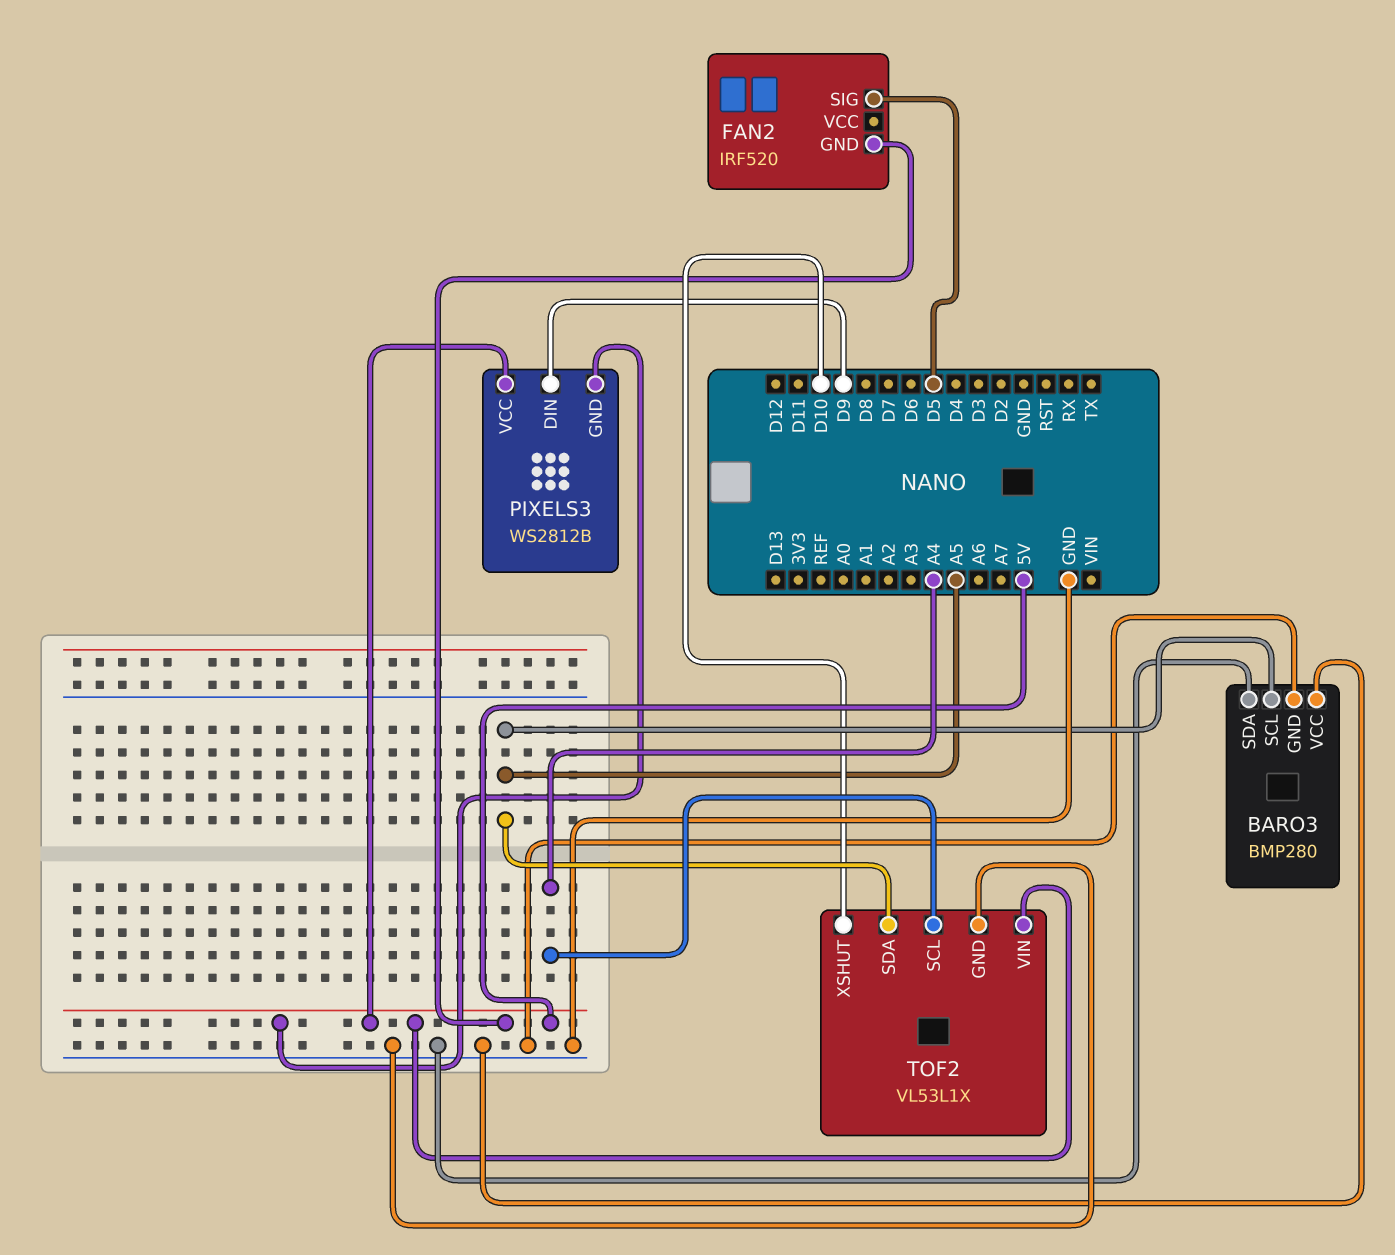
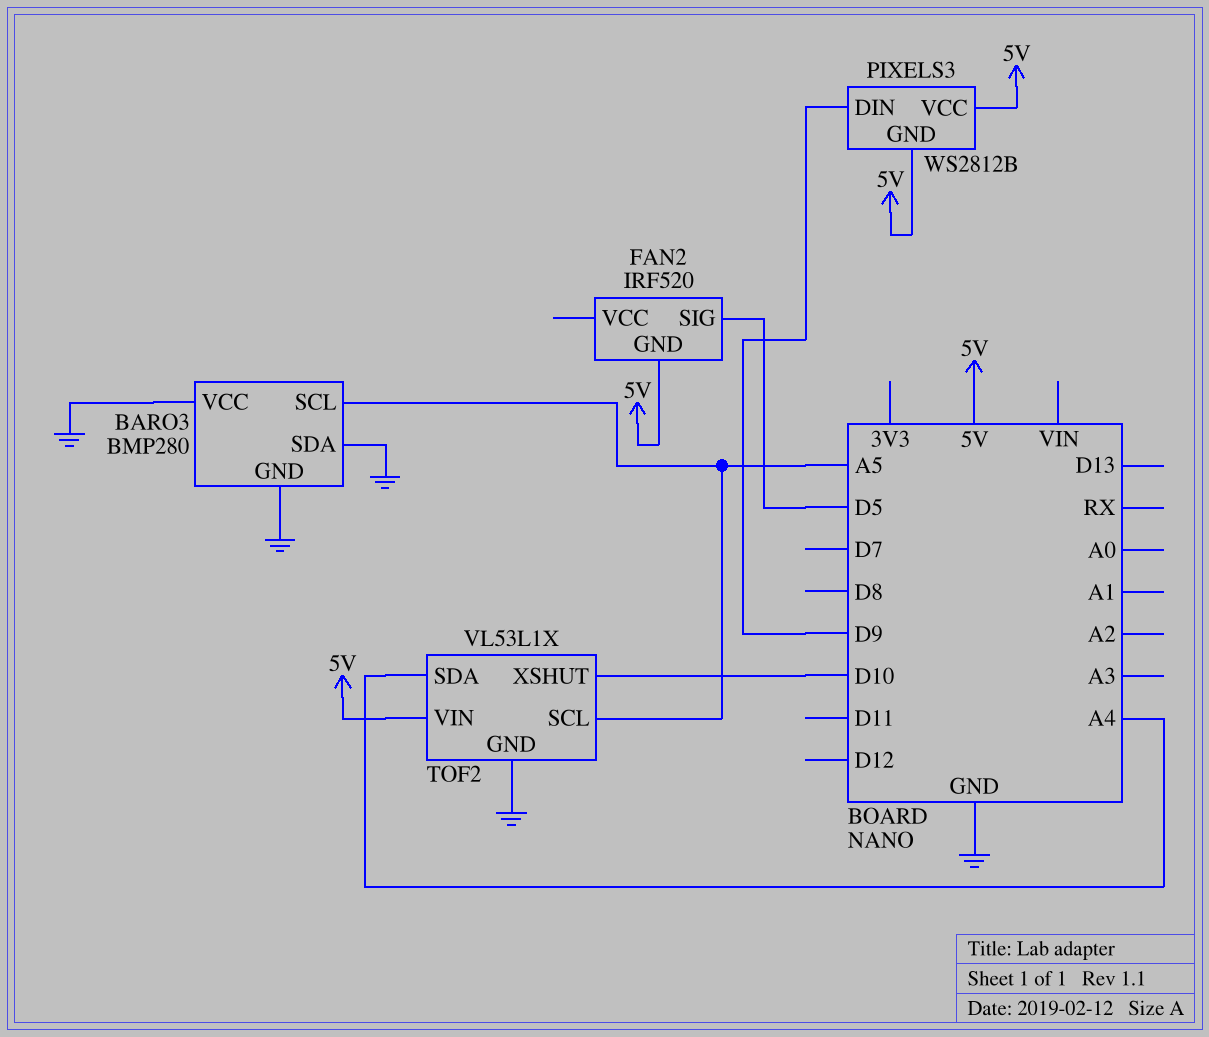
TOF2 pin SCL: A4 -> A5
TOF2 pin SDA: A5 -> A4

